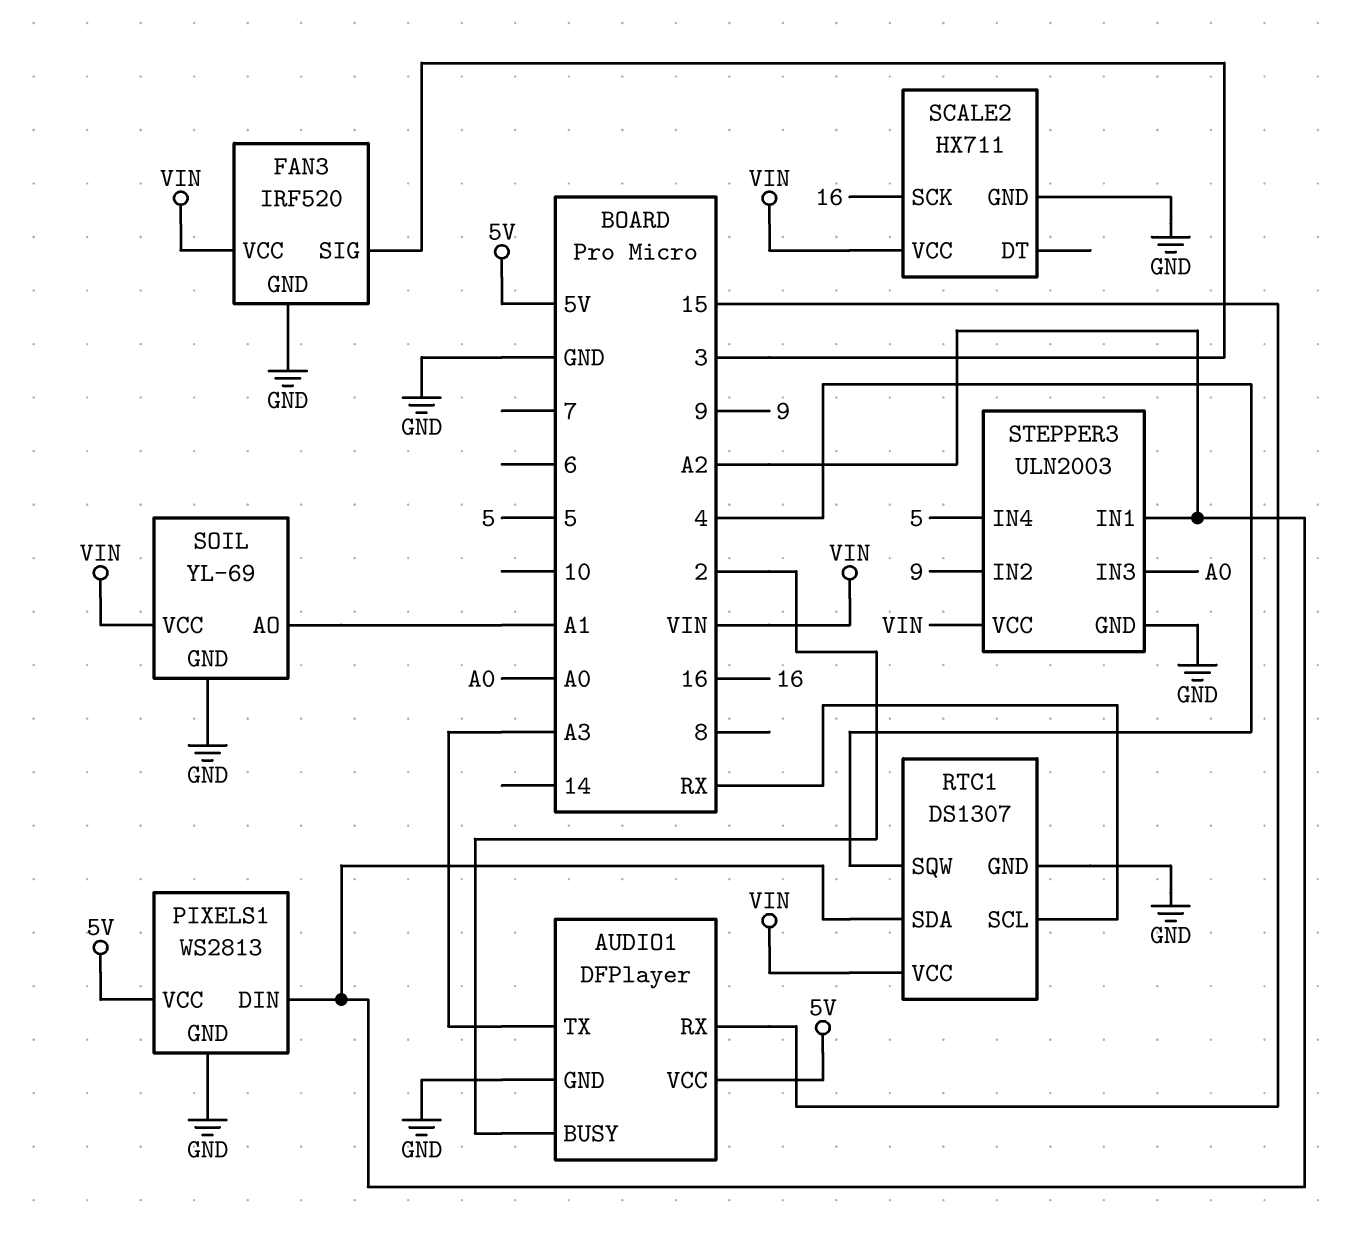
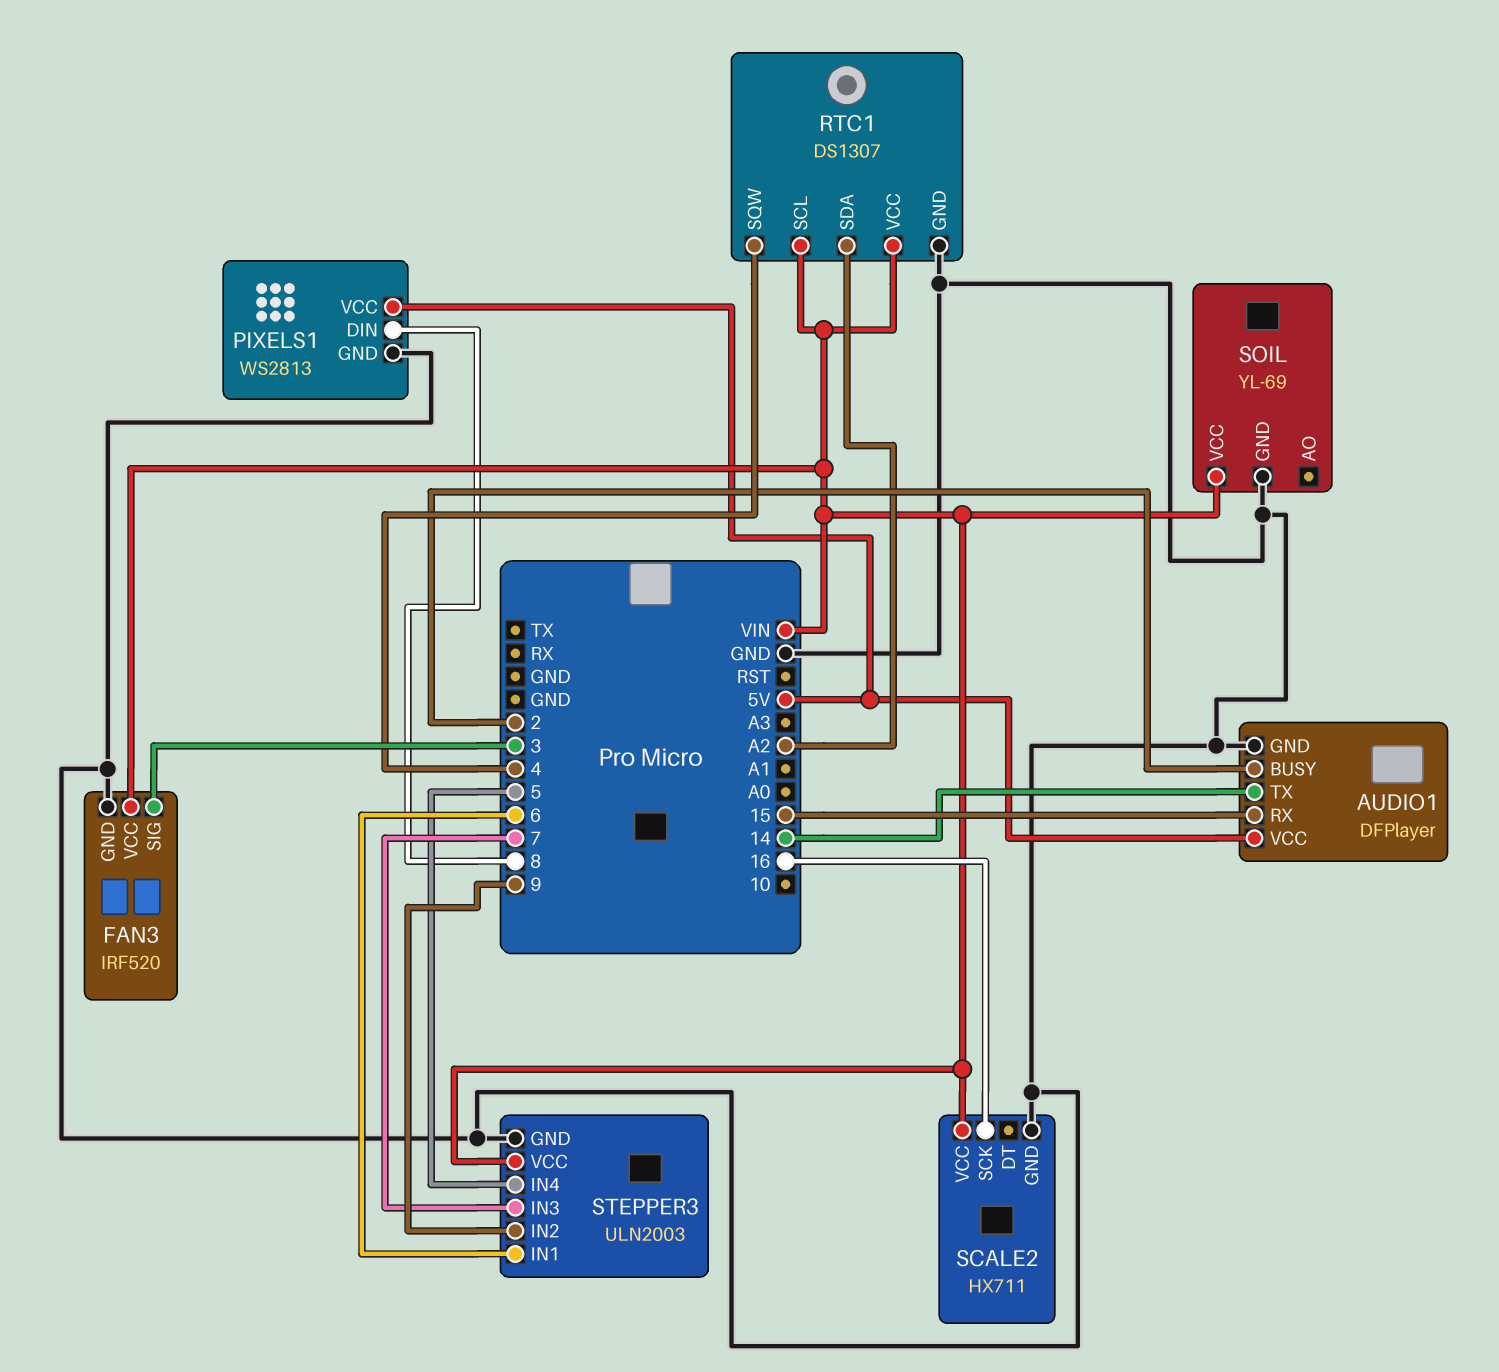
AUDIO1 pin TX: A3 -> 14
PIXELS1 pin DIN: A2 -> 8
RTC1 pin SCL: RX -> VIN
SOIL pin AO: A1 -> none
STEPPER3 pin IN1: A2 -> 6
STEPPER3 pin IN3: A0 -> 7

